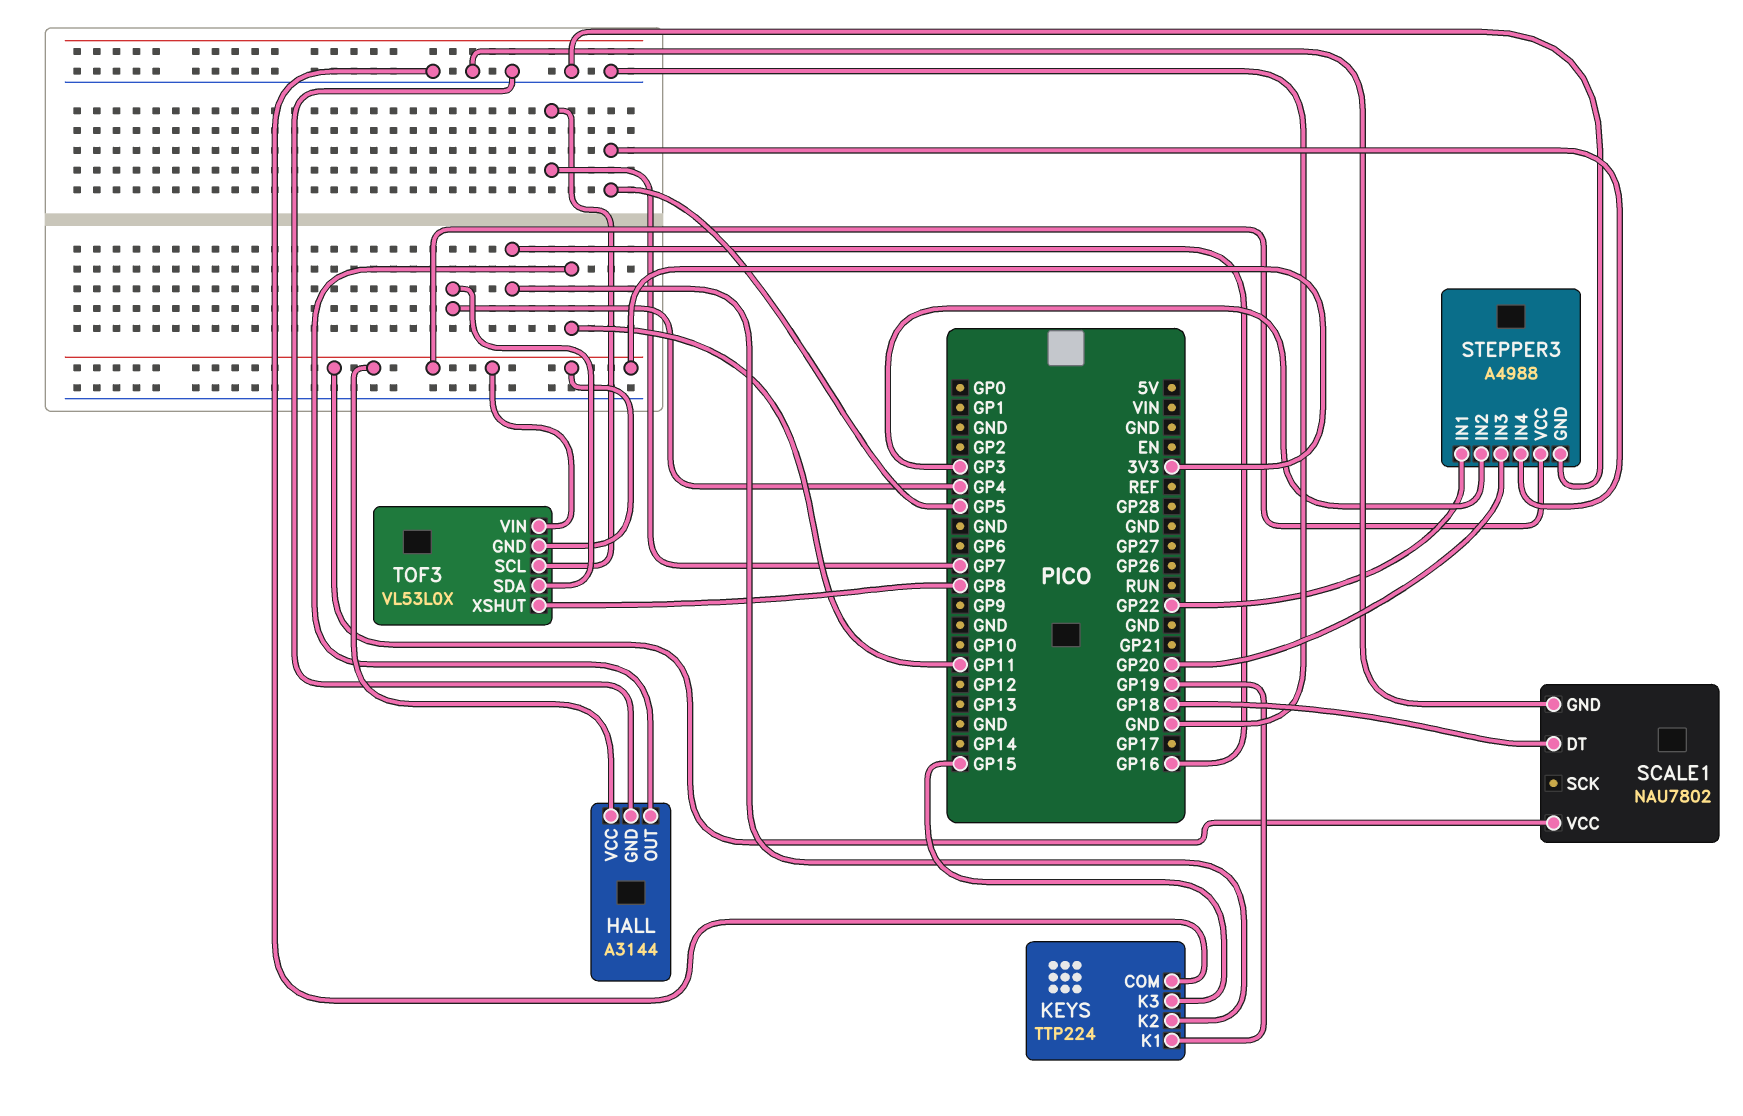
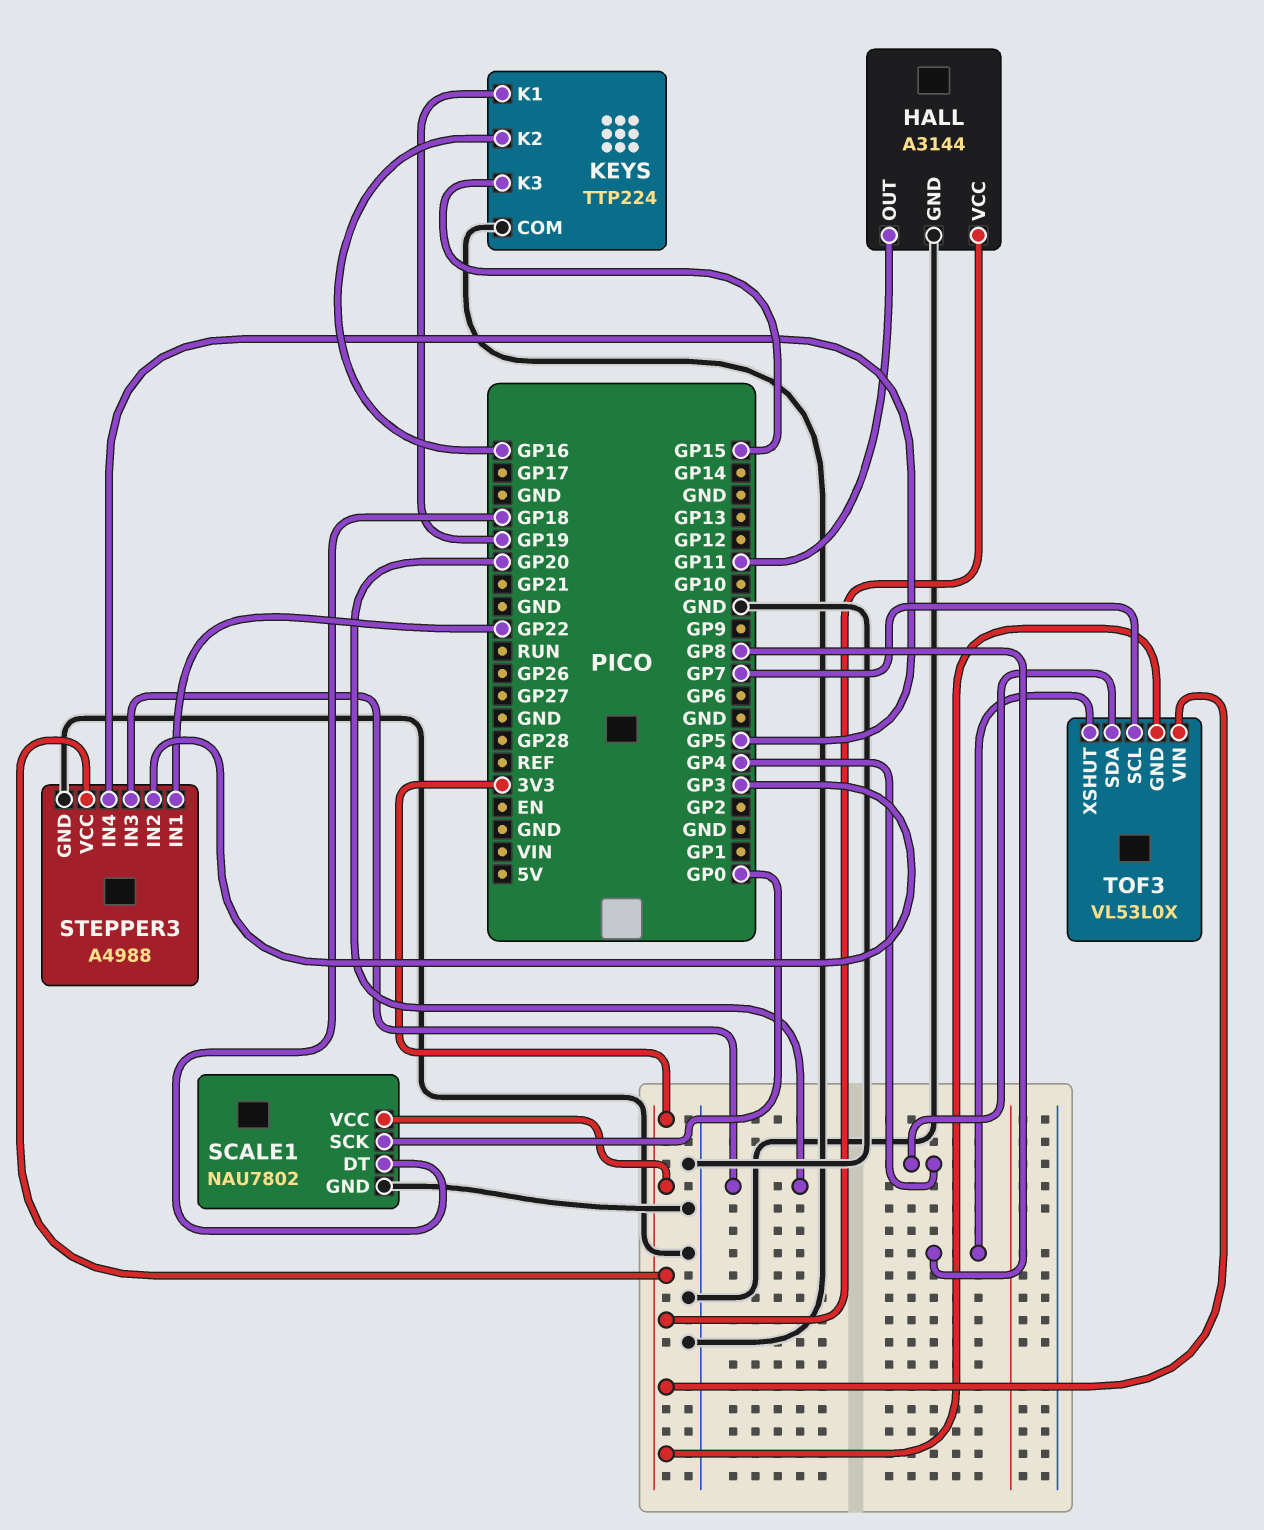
SCALE1 pin SCK: none -> GP0

